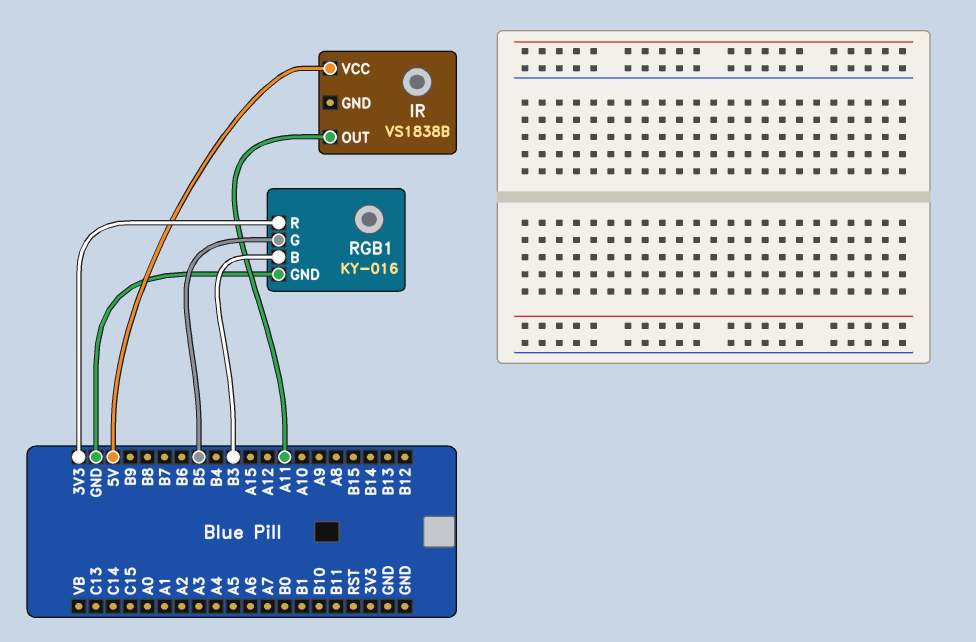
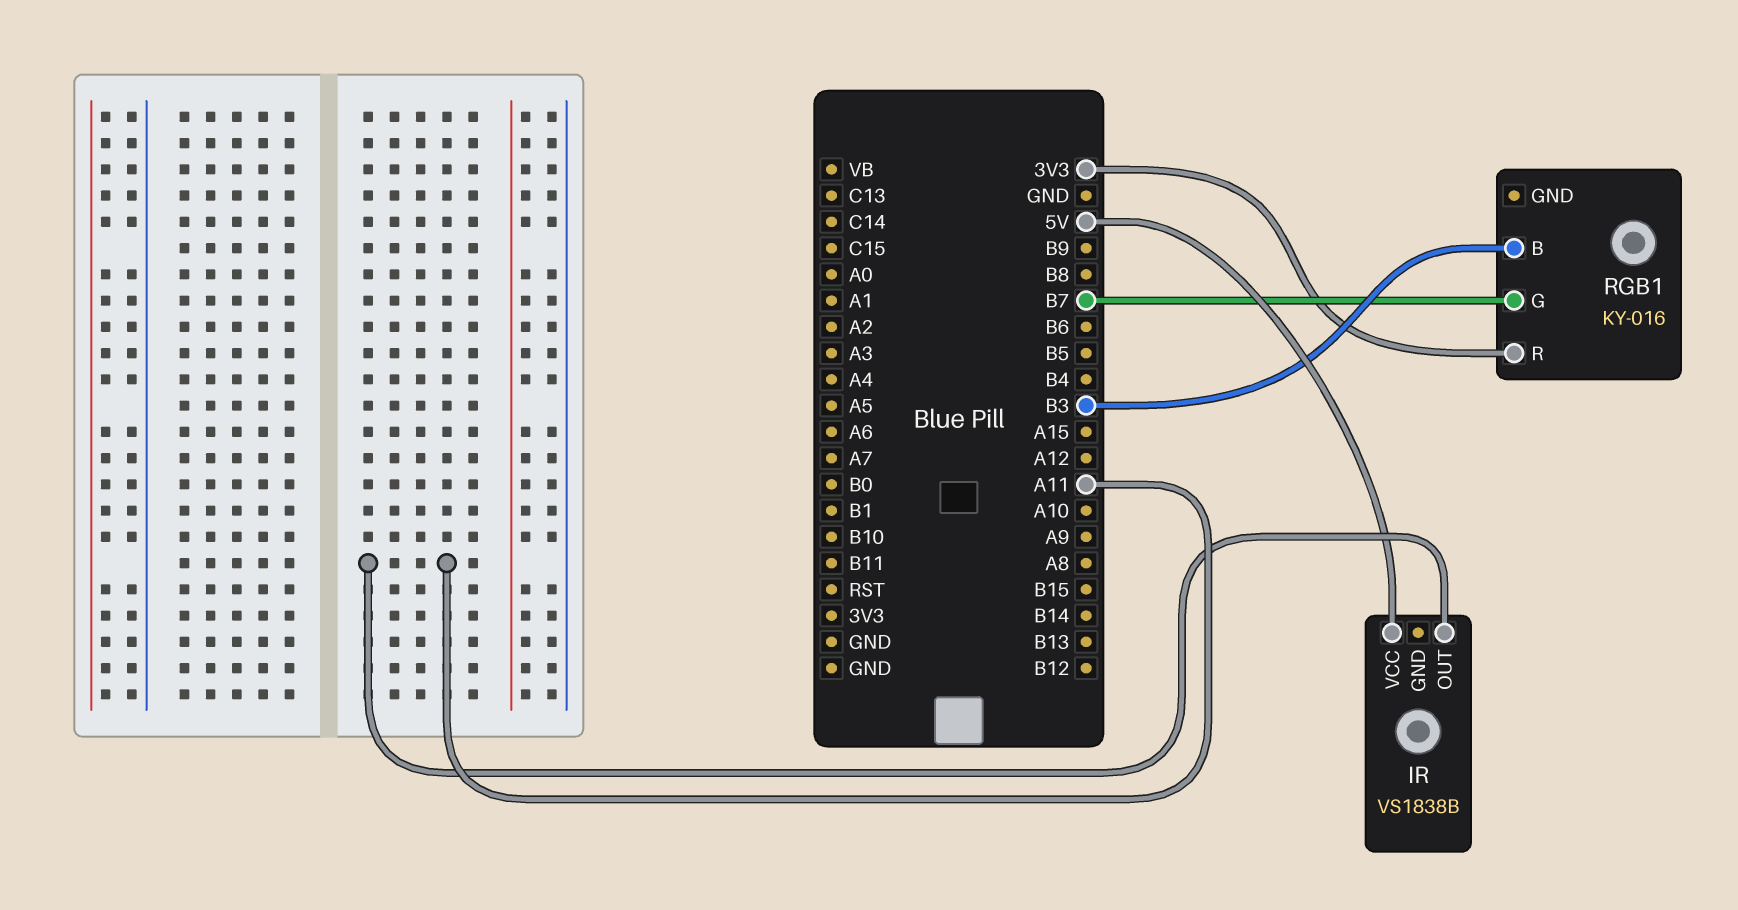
RGB1 pin G: B5 -> B7
RGB1 pin GND: GND -> none

